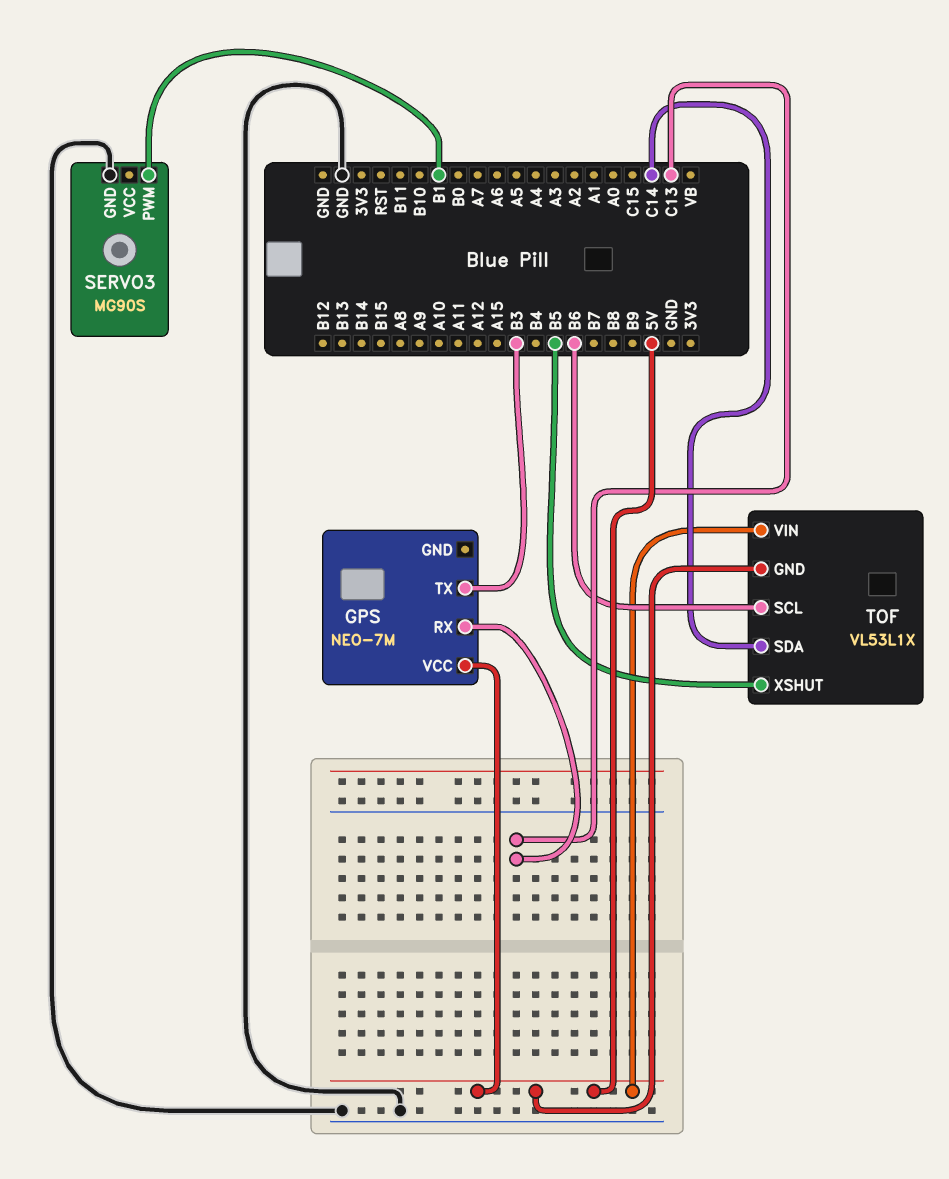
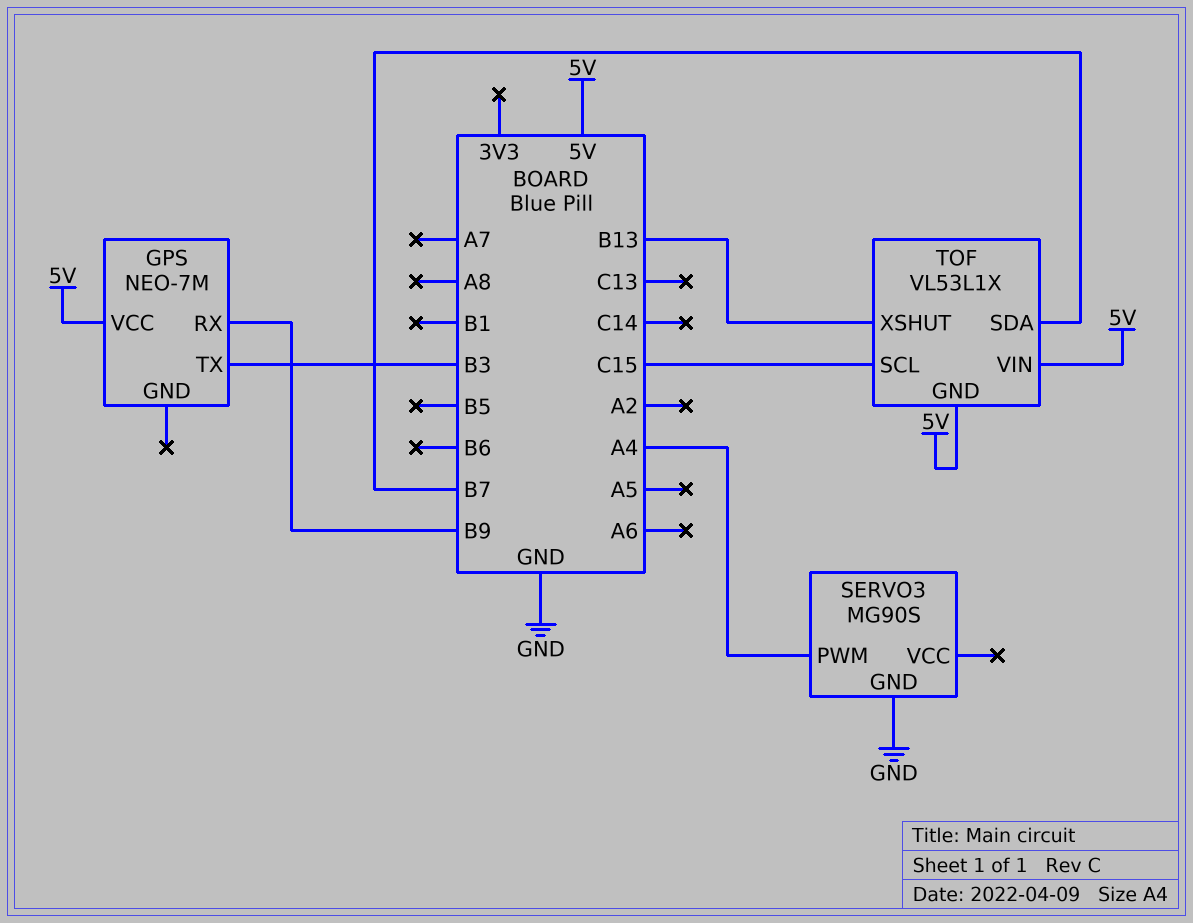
GPS pin RX: C13 -> B9
SERVO3 pin PWM: B1 -> A4
TOF pin SCL: B6 -> C15
TOF pin SDA: C14 -> B7
TOF pin XSHUT: B5 -> B13

